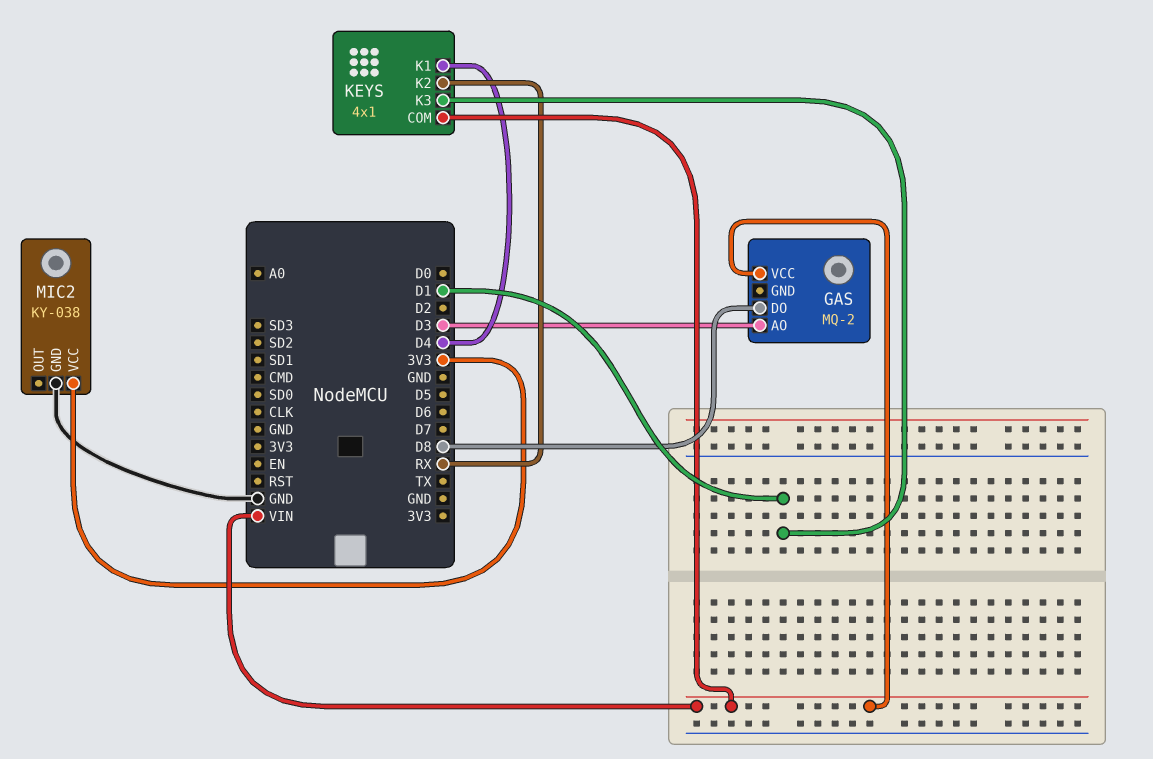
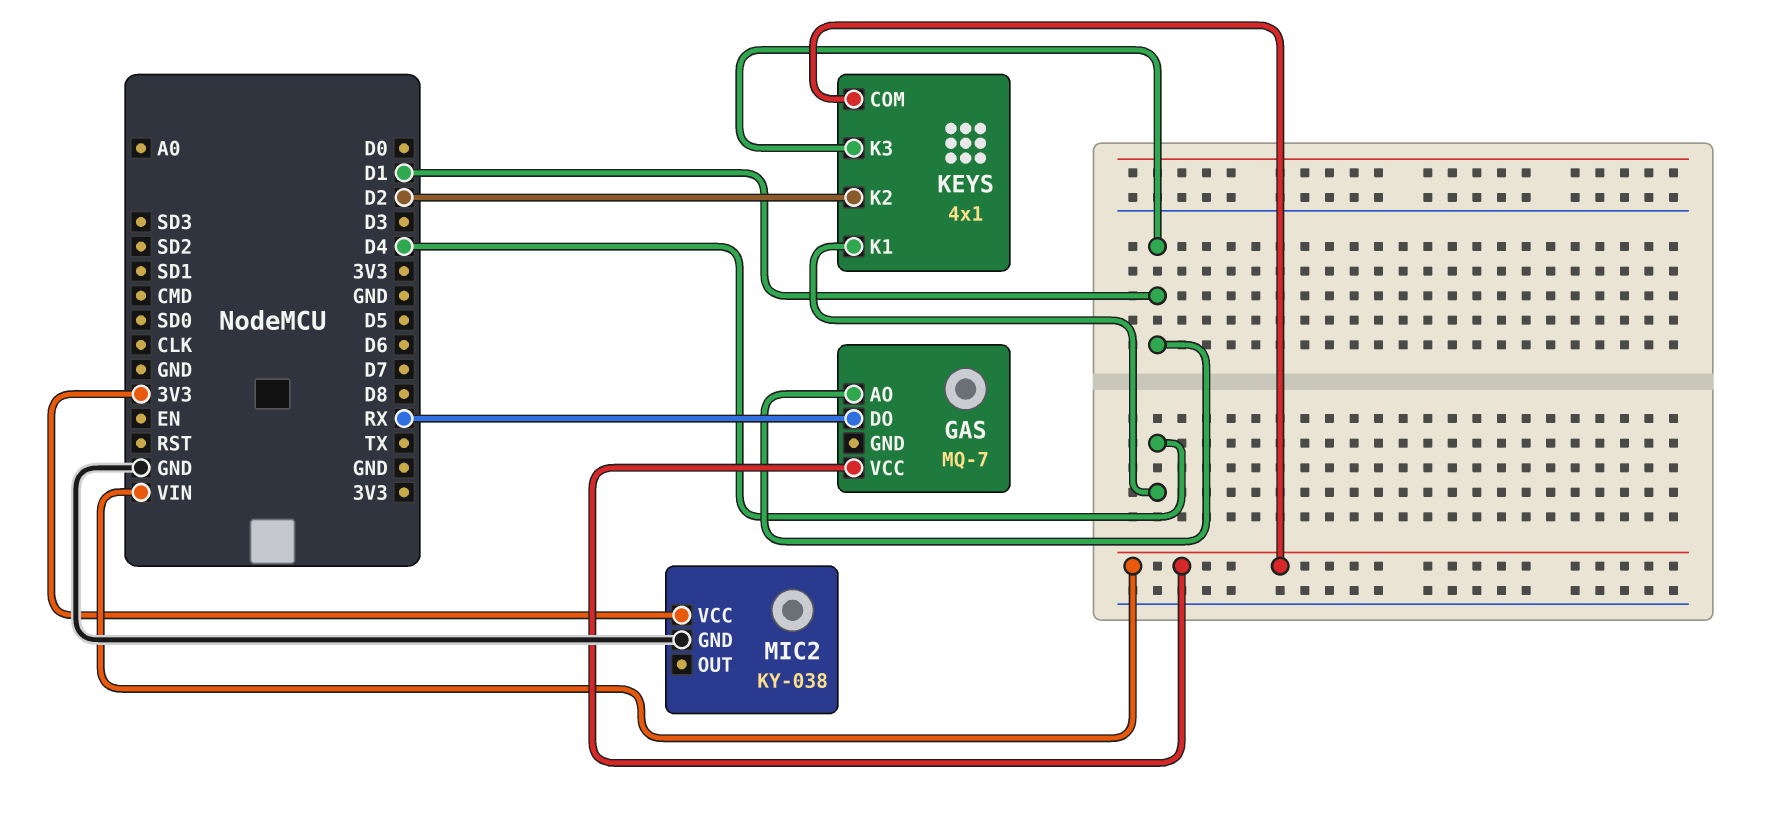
GAS: MQ-2 -> MQ-7
GAS pin AO: D3 -> D1
GAS pin DO: D8 -> RX
KEYS pin K2: RX -> D2

